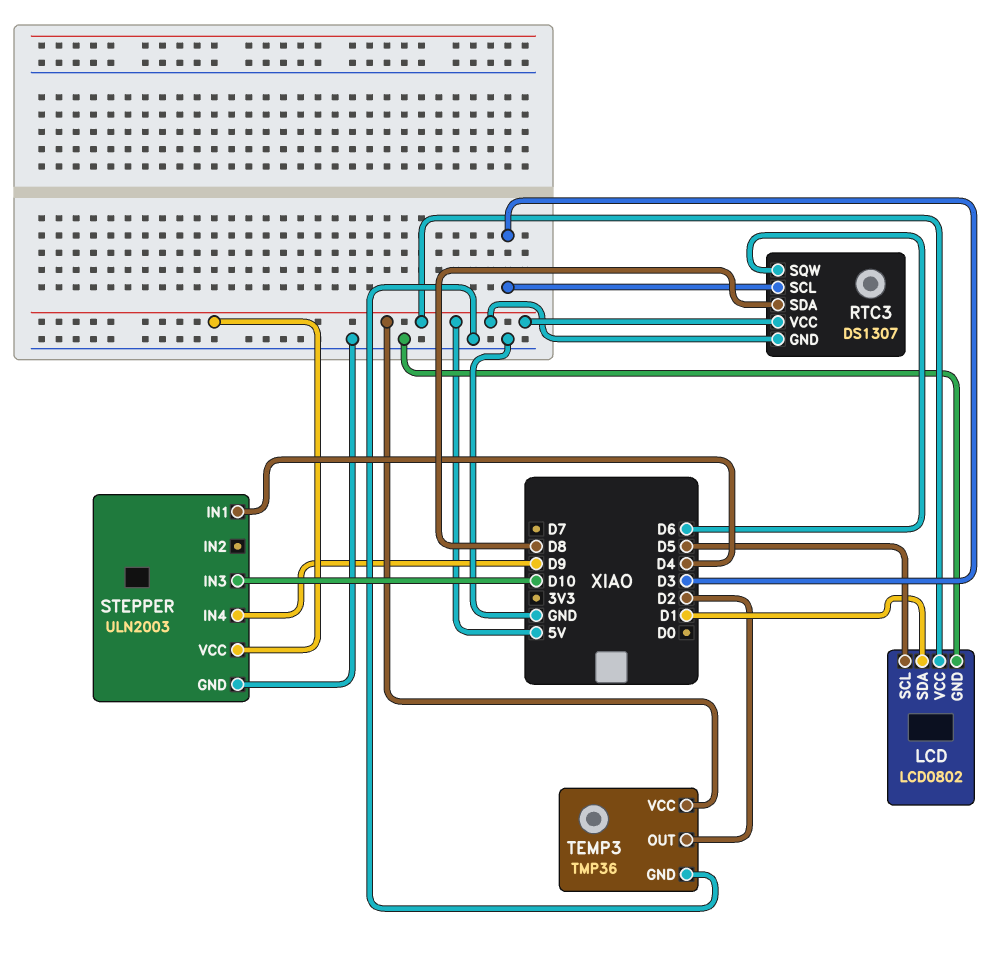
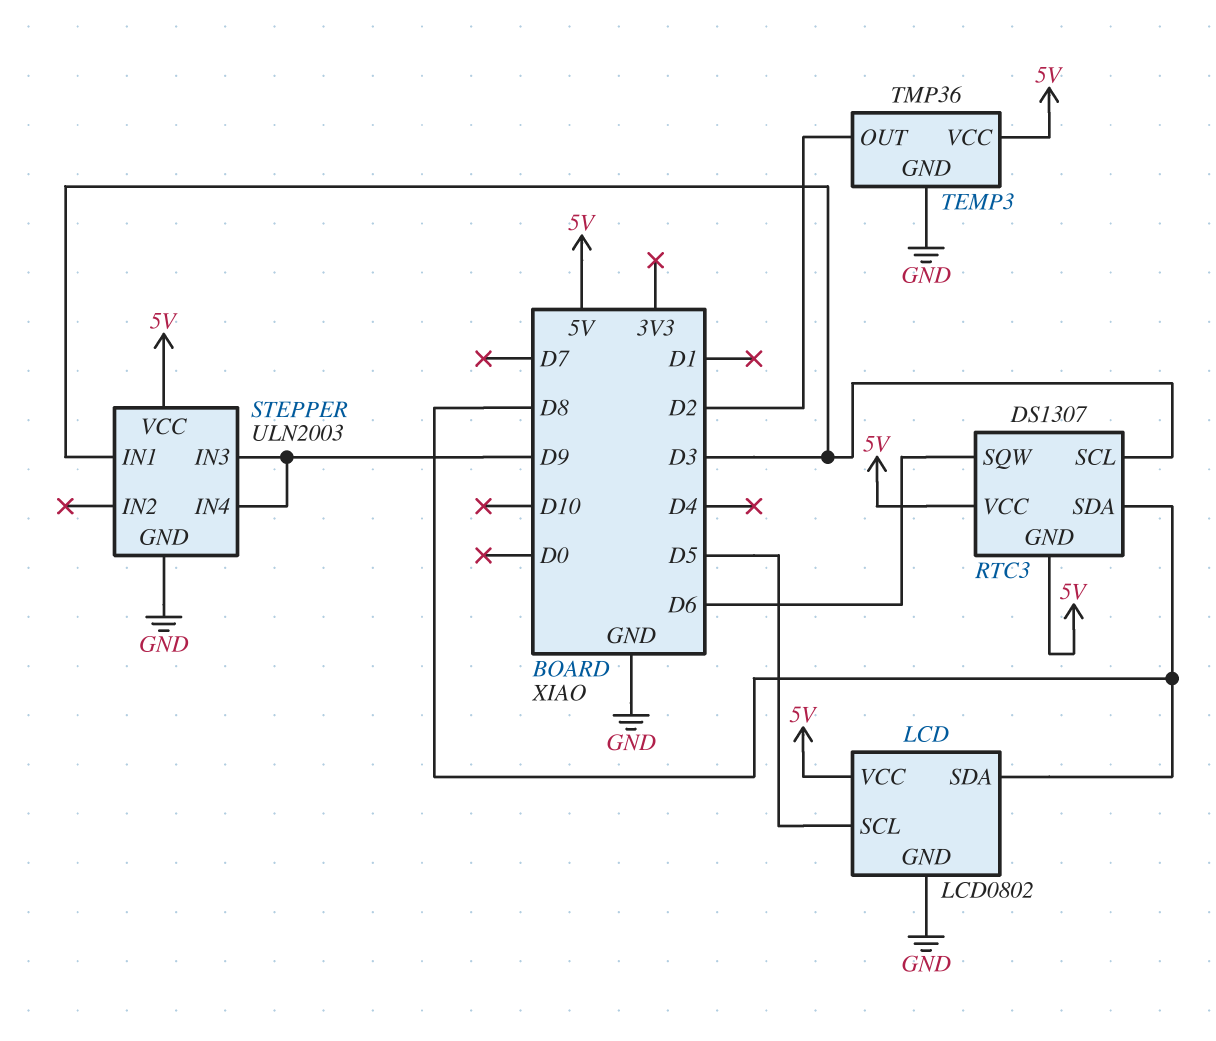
LCD pin SDA: D1 -> D8
STEPPER pin IN1: D4 -> D3
STEPPER pin IN3: D10 -> D9

